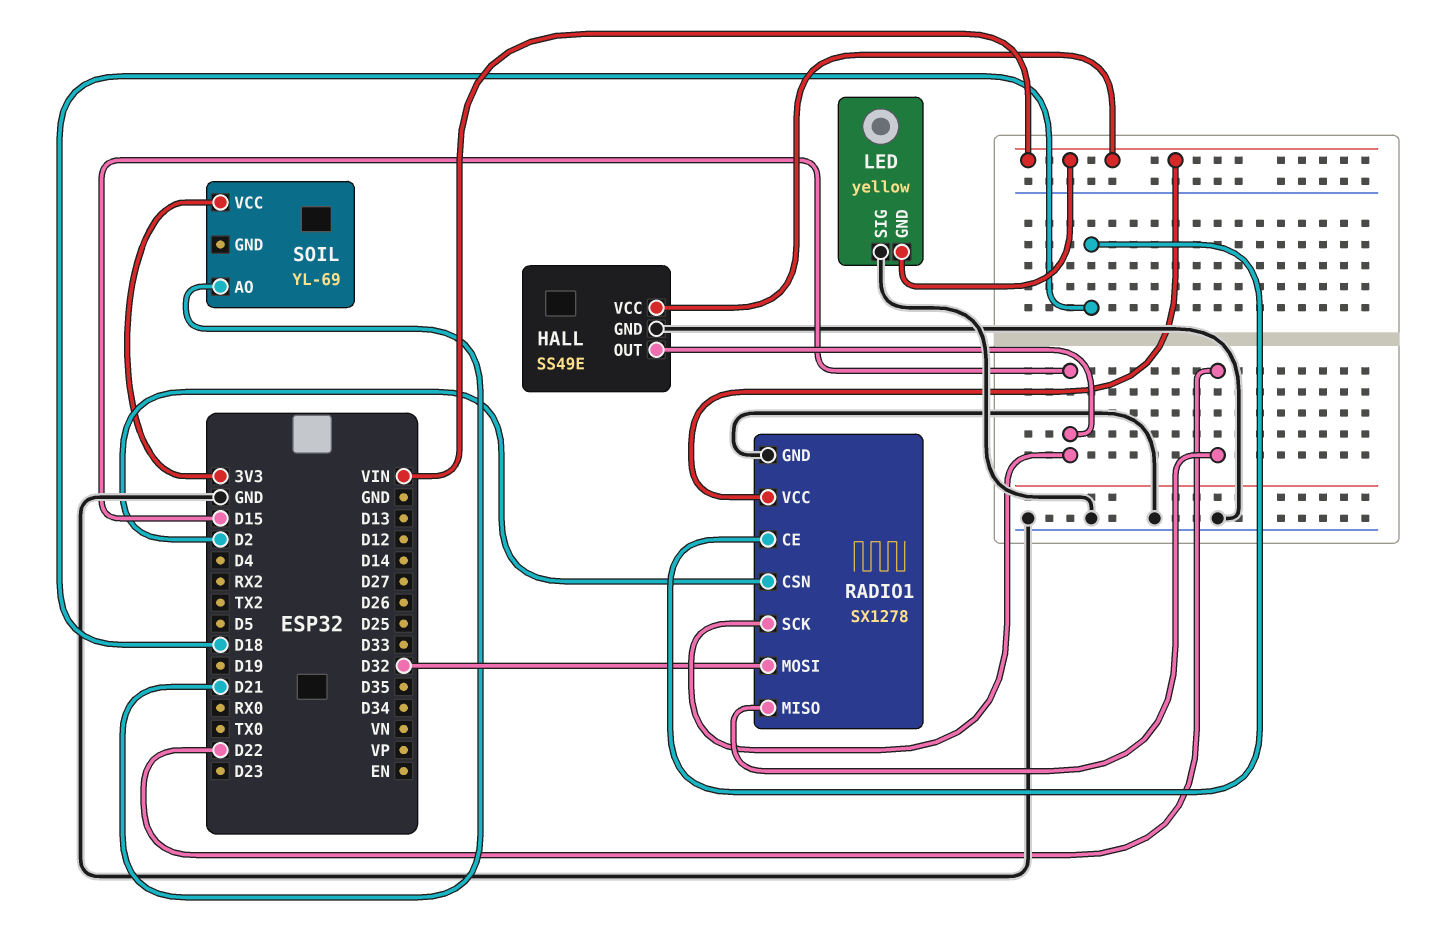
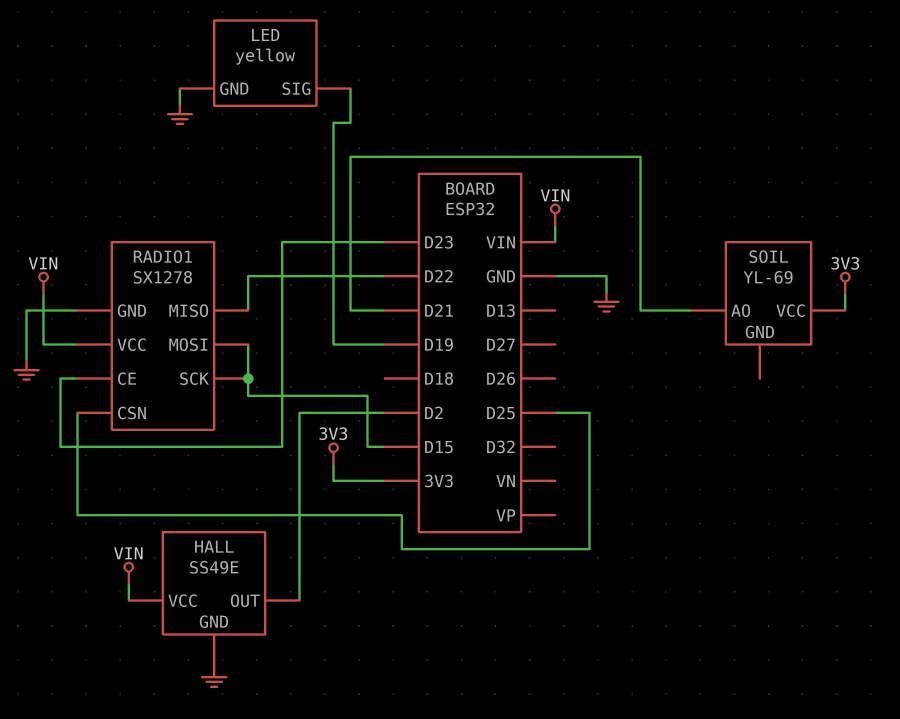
HALL pin OUT: D15 -> D2
LED pin GND: VIN -> GND
LED pin SIG: GND -> D19
RADIO1 pin CE: D18 -> D23
RADIO1 pin CSN: D2 -> D25
RADIO1 pin MOSI: D32 -> D15

